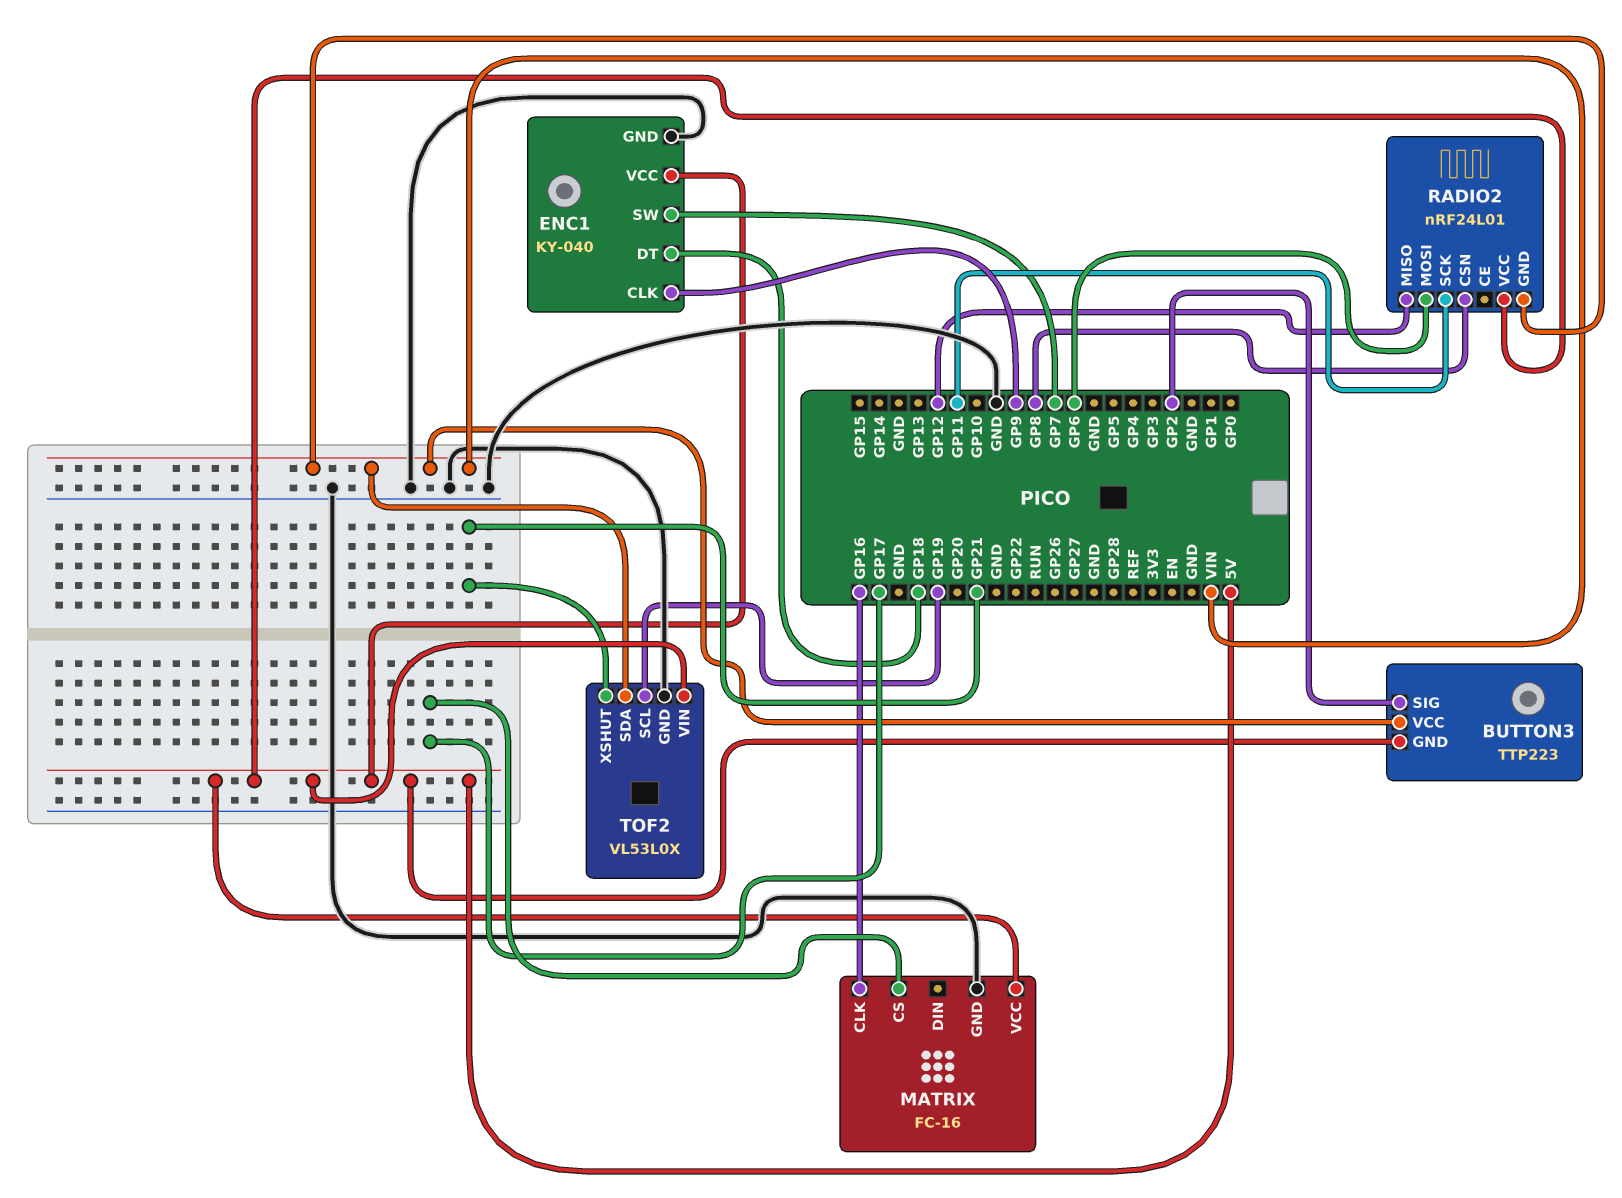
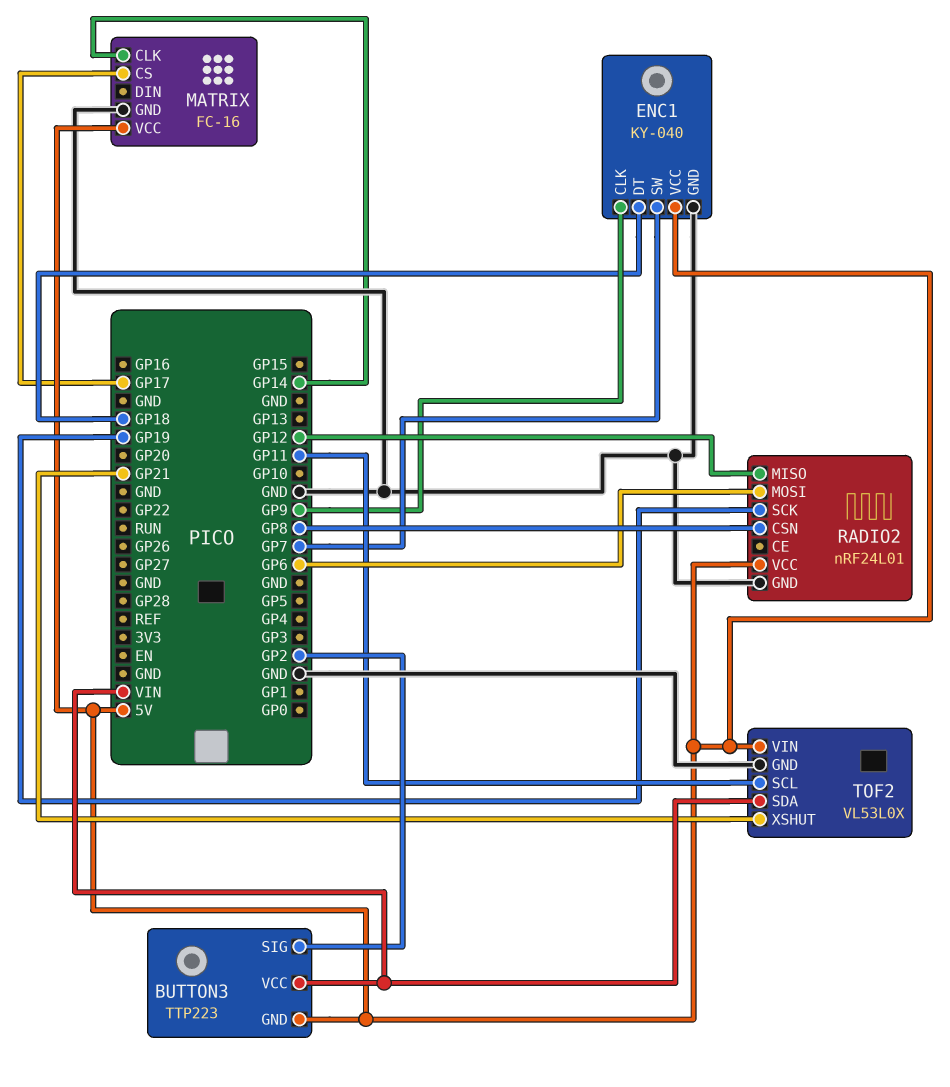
MATRIX pin CLK: GP16 -> GP14
RADIO2 pin GND: VIN -> GND
RADIO2 pin SCK: GP11 -> GP19
TOF2 pin SCL: GP19 -> GP11

